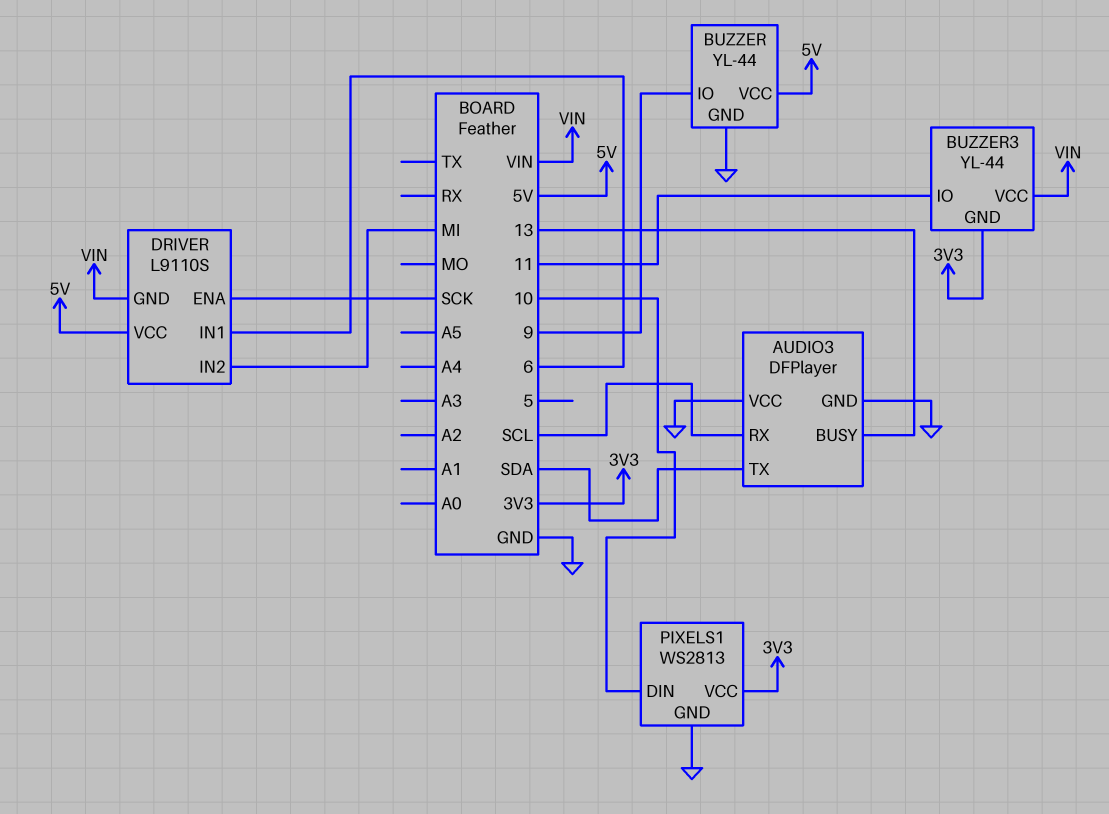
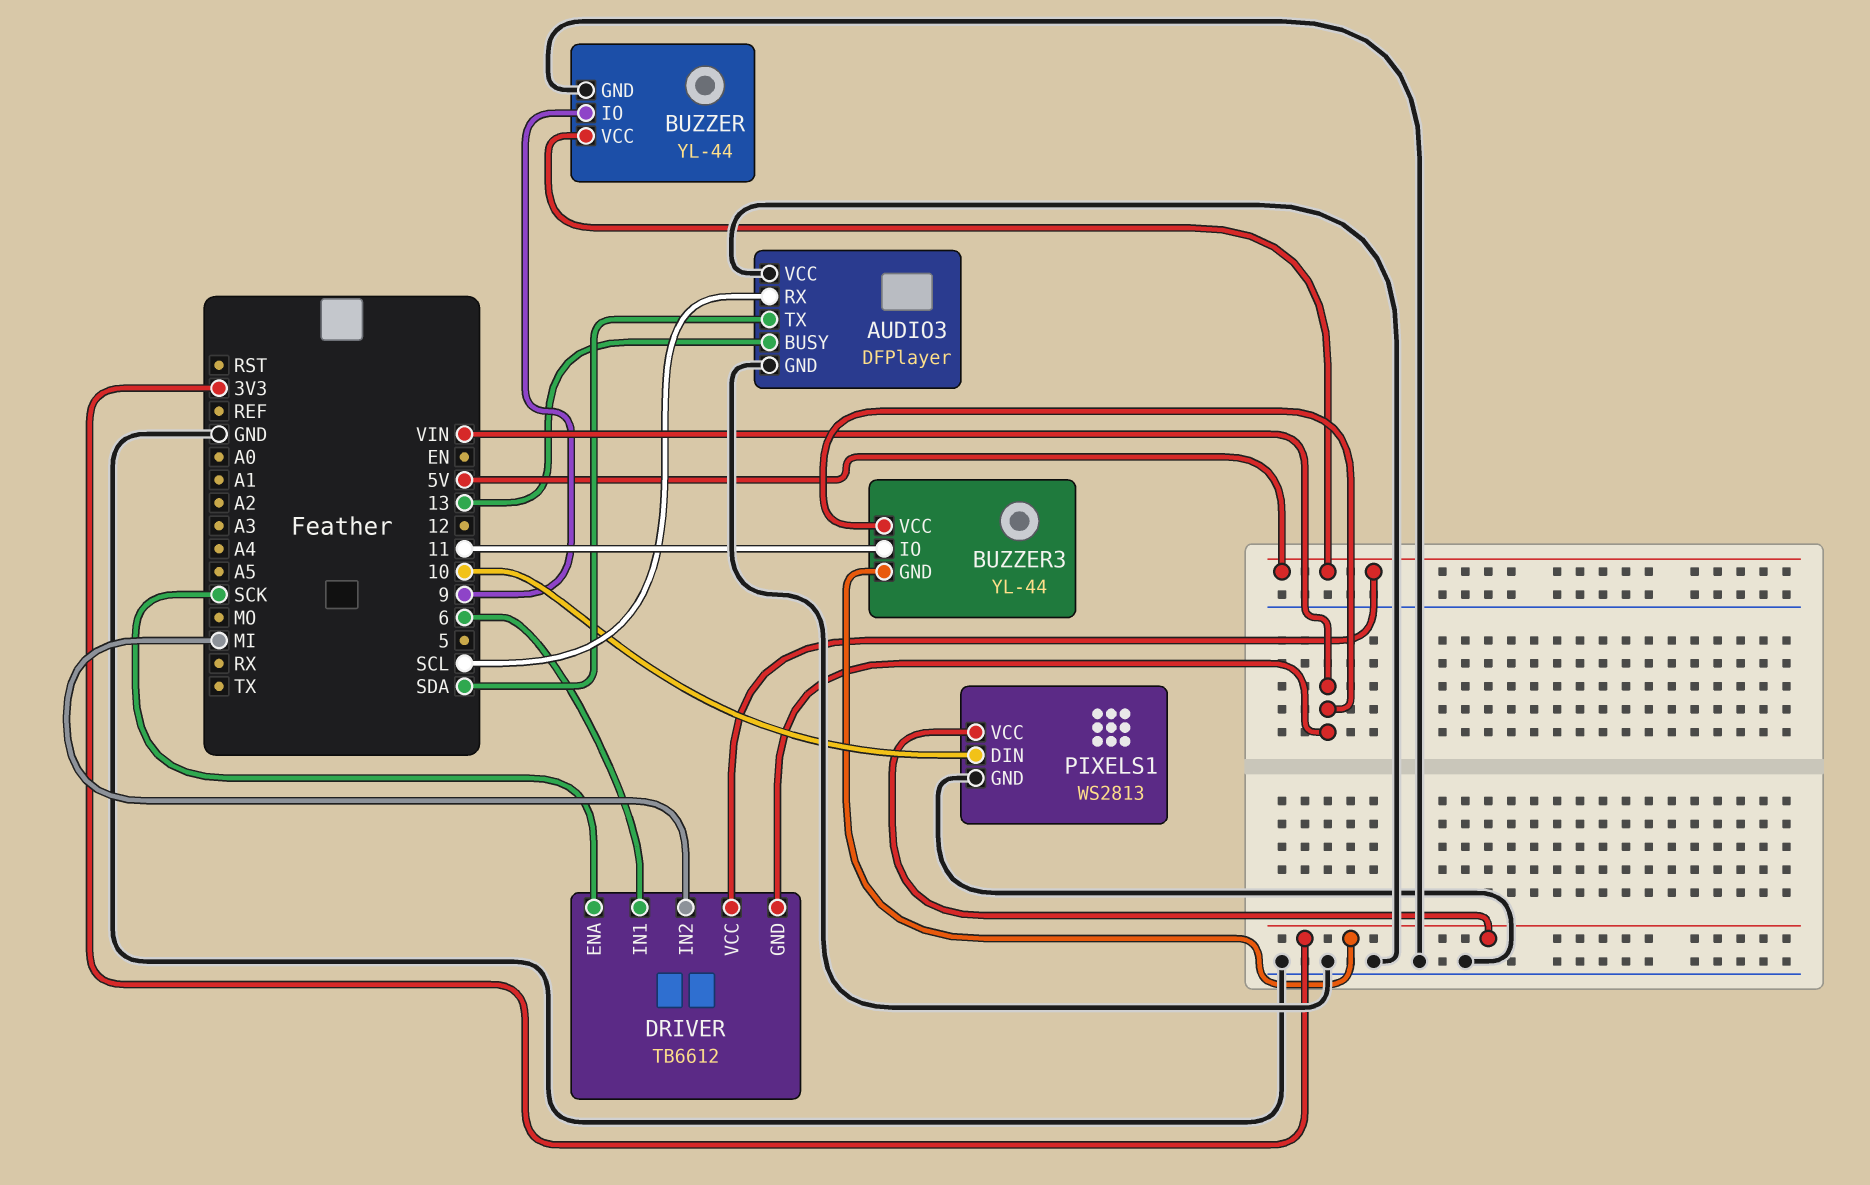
DRIVER: L9110S -> TB6612

